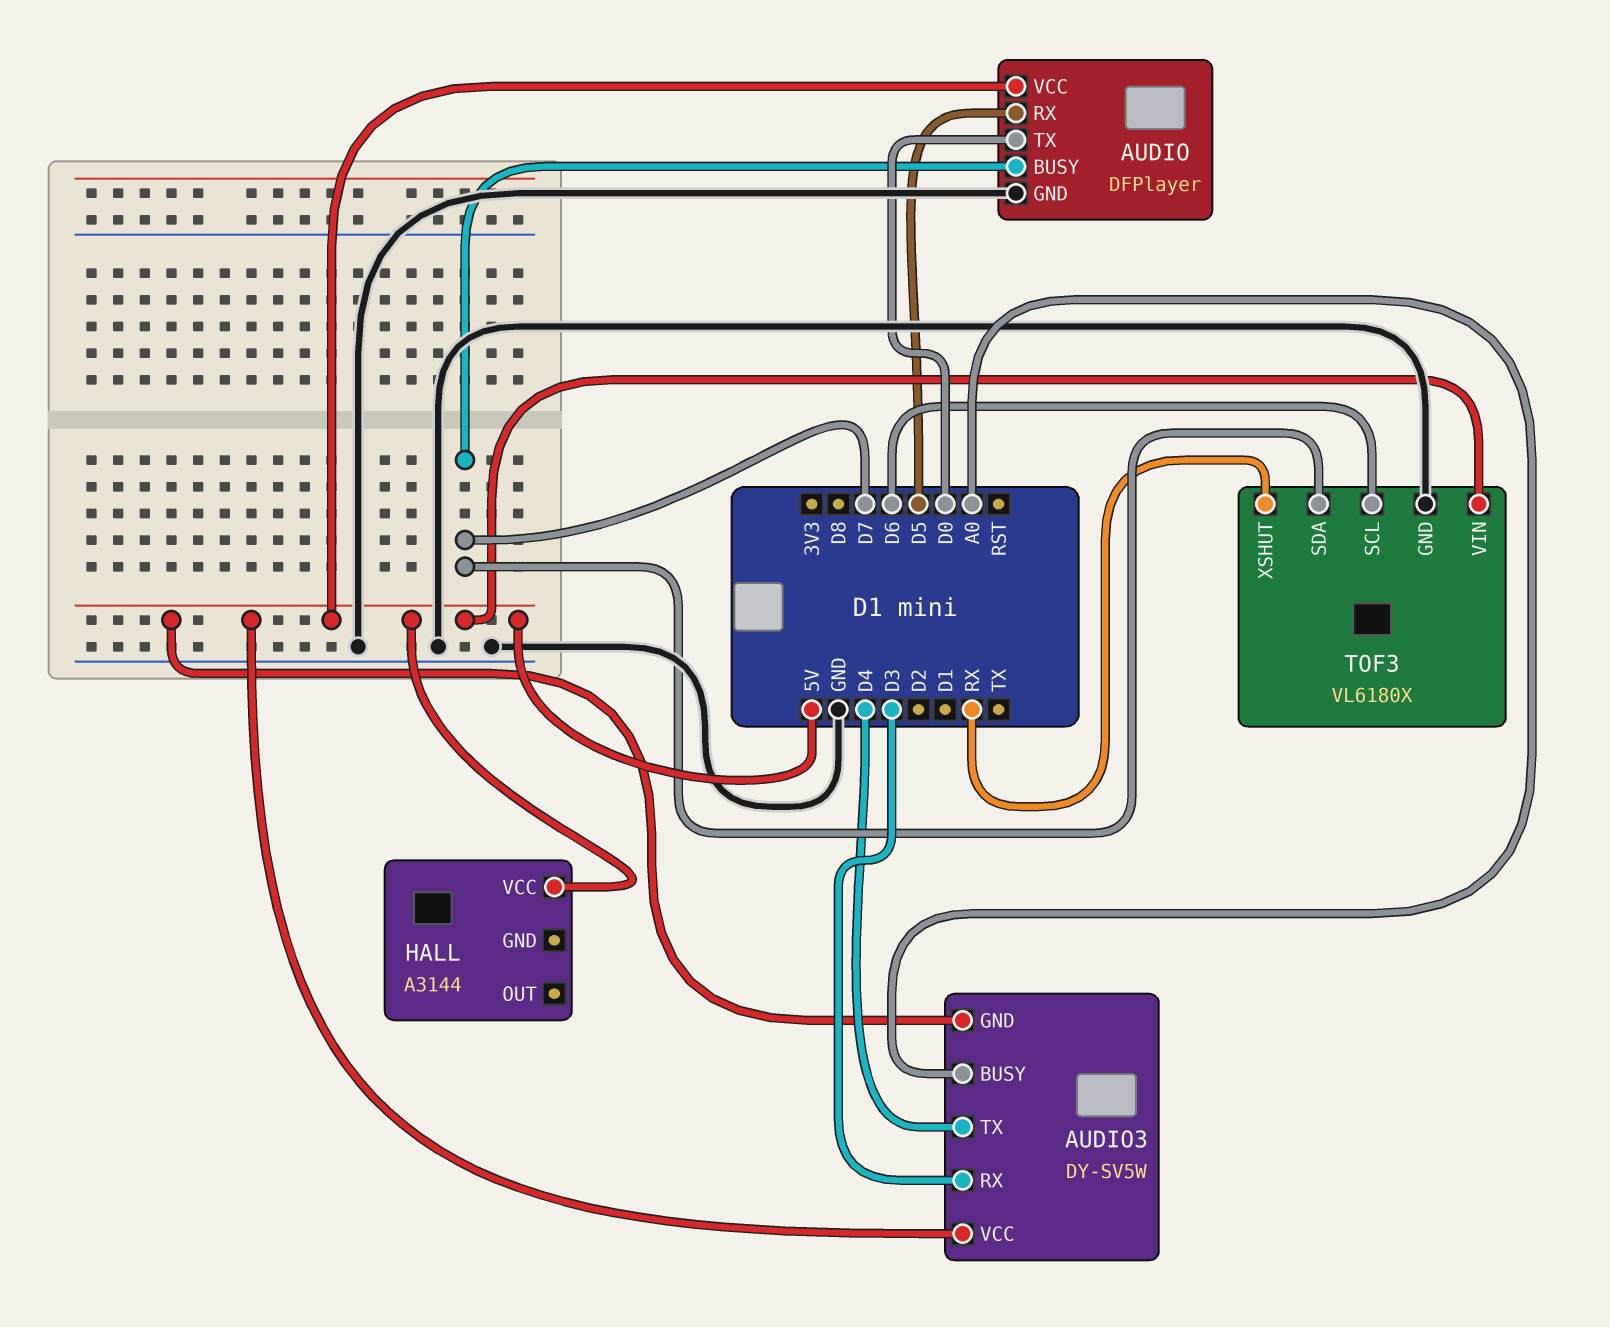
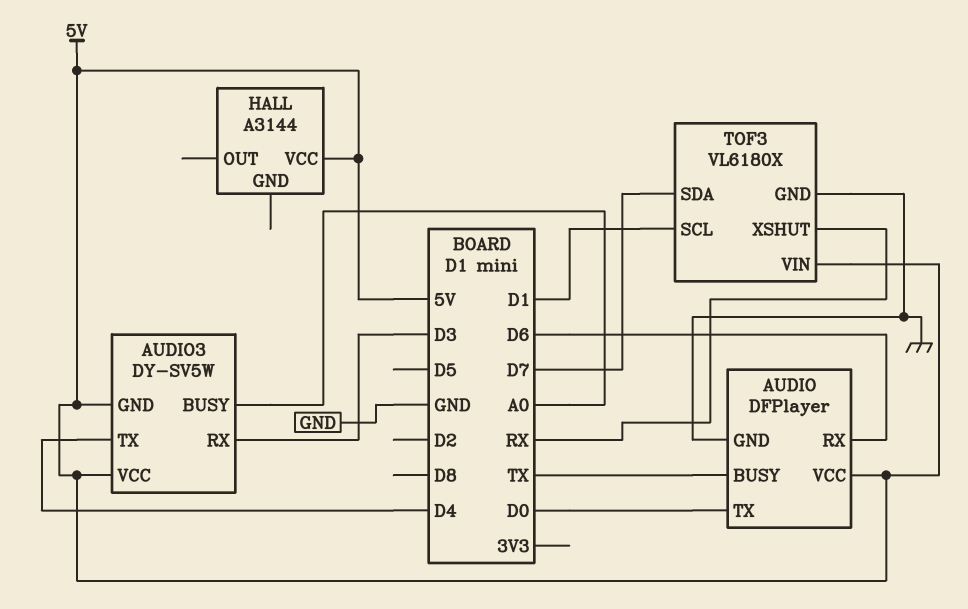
AUDIO pin BUSY: D7 -> TX
AUDIO pin RX: D5 -> D6
TOF3 pin SCL: D6 -> D1

